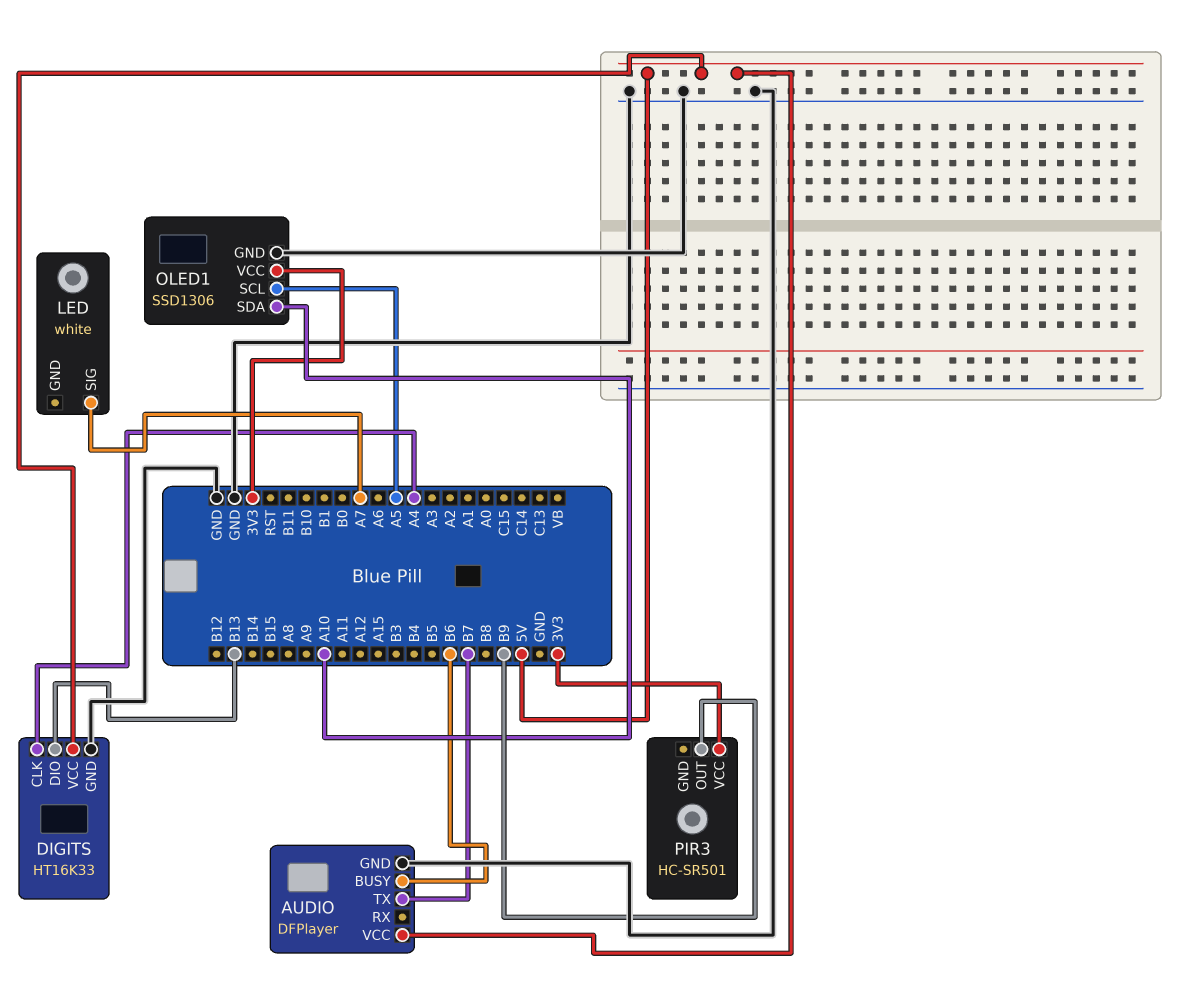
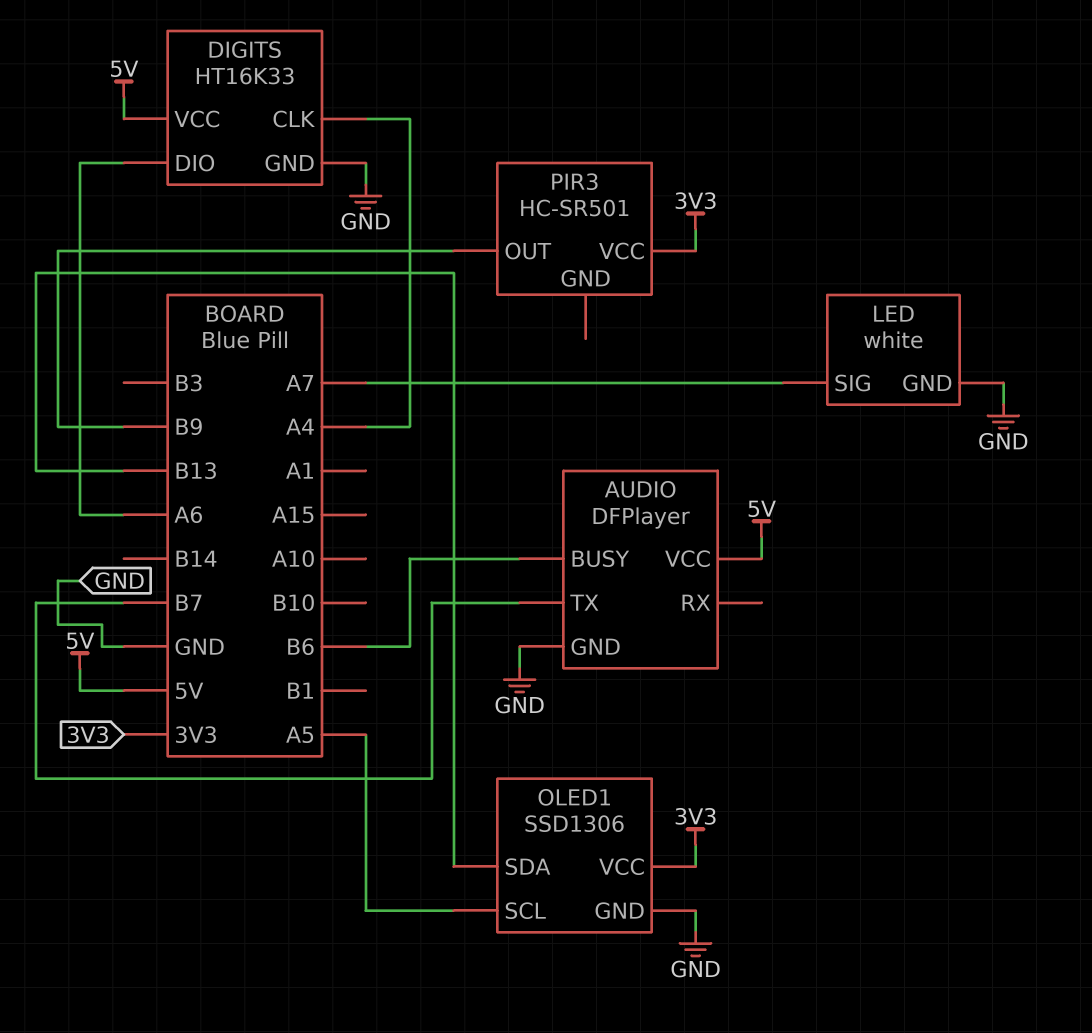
DIGITS pin DIO: B13 -> A6
LED pin GND: none -> GND
OLED1 pin SDA: A10 -> B13

